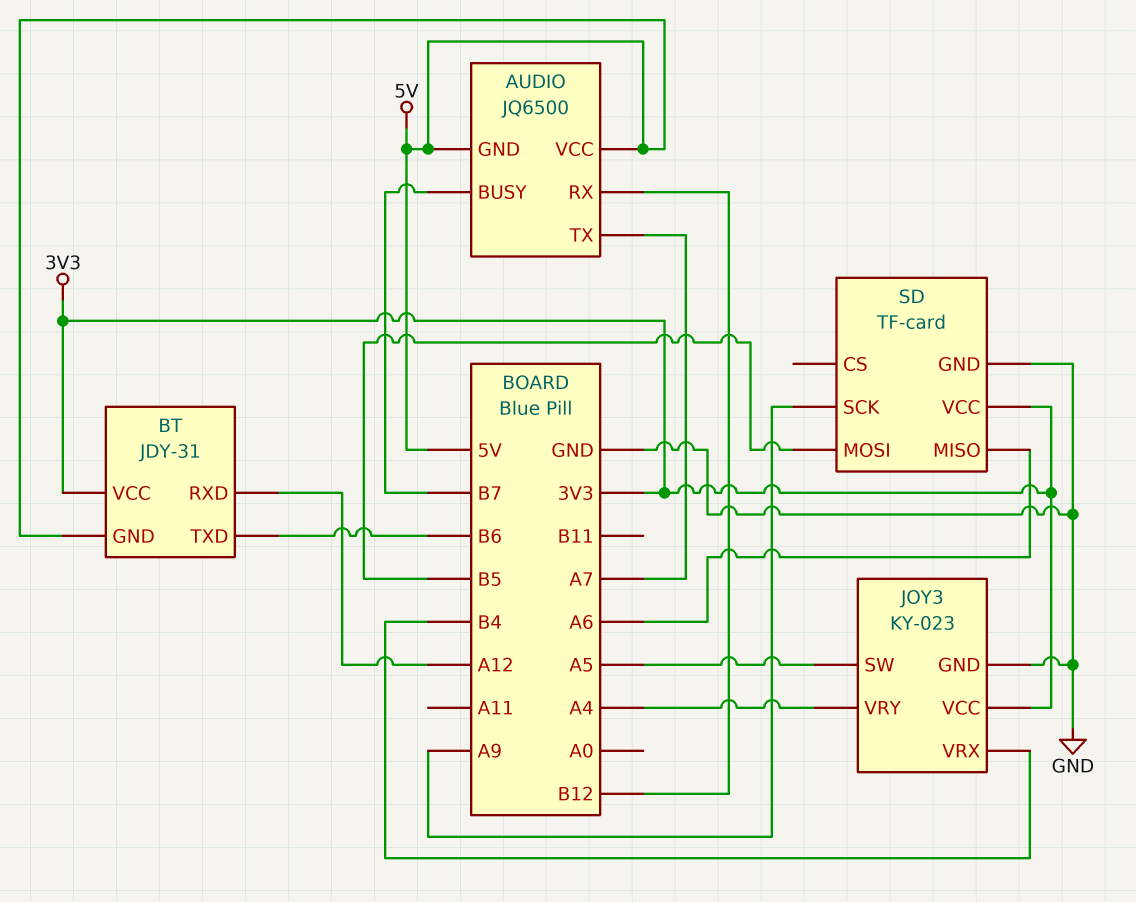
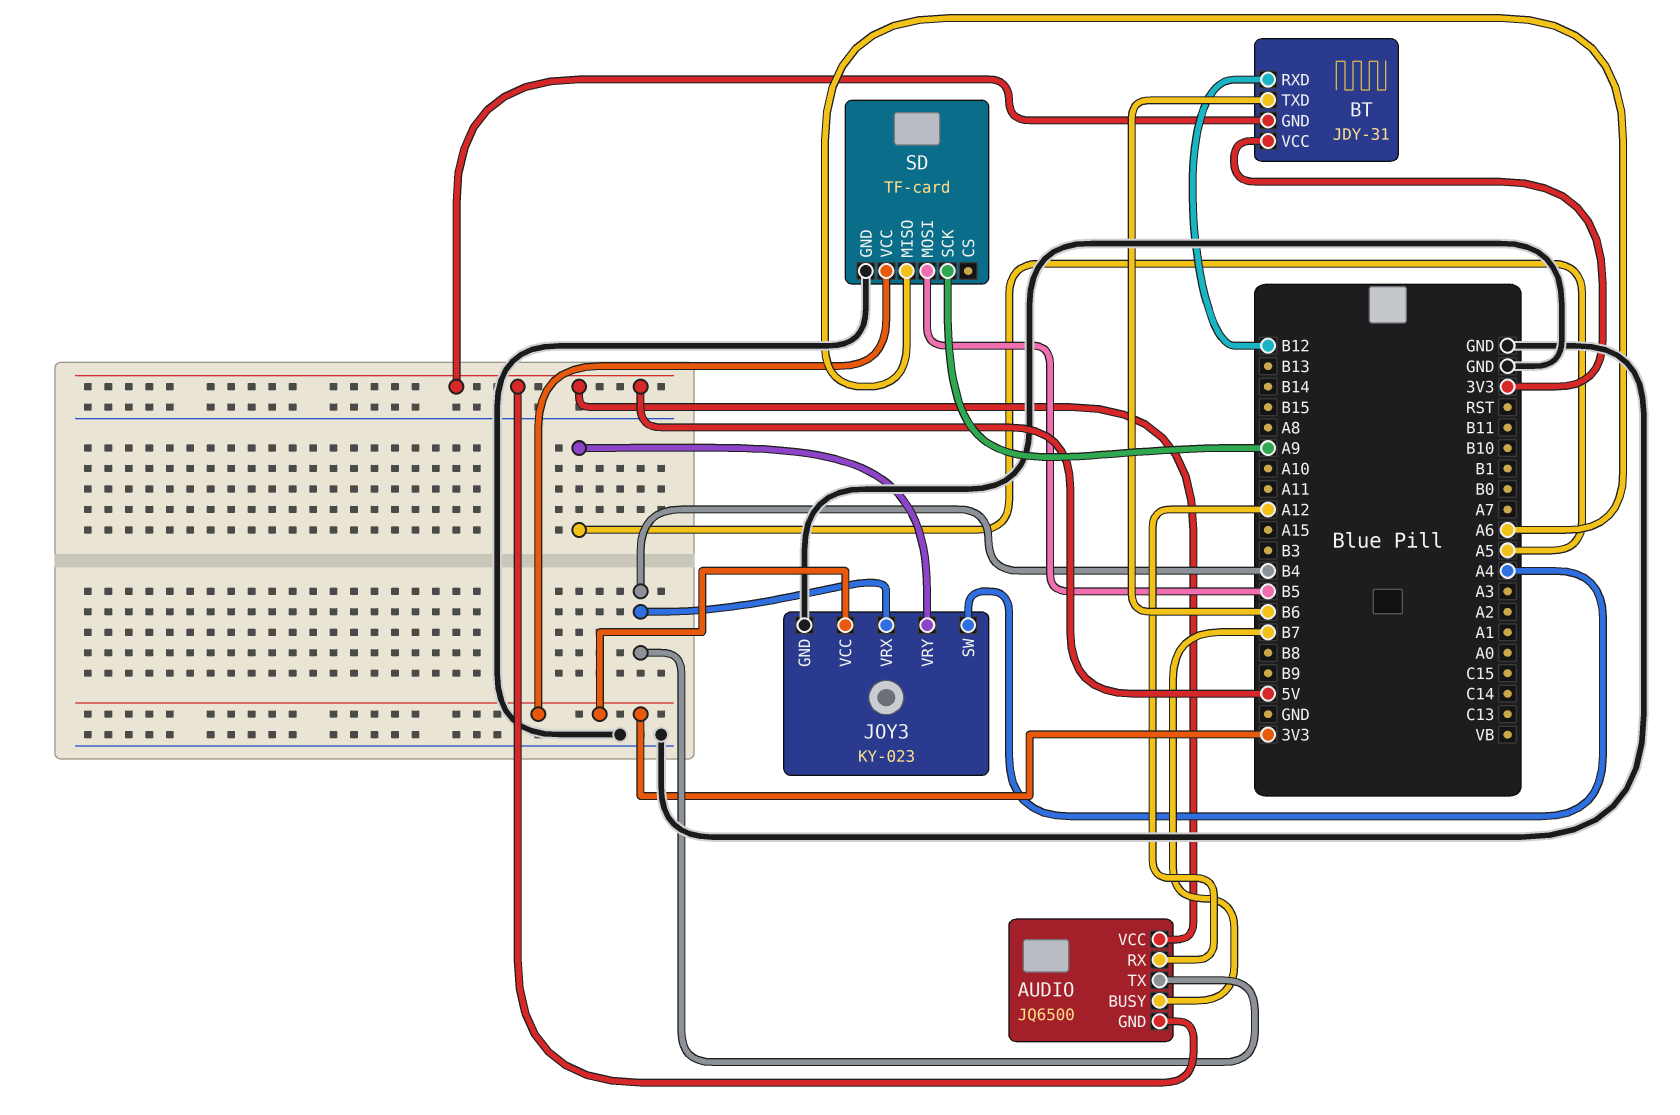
AUDIO pin RX: B12 -> A12
AUDIO pin TX: A7 -> B4
BT pin RXD: A12 -> B12
JOY3 pin SW: A5 -> A4
JOY3 pin VRY: A4 -> A5

